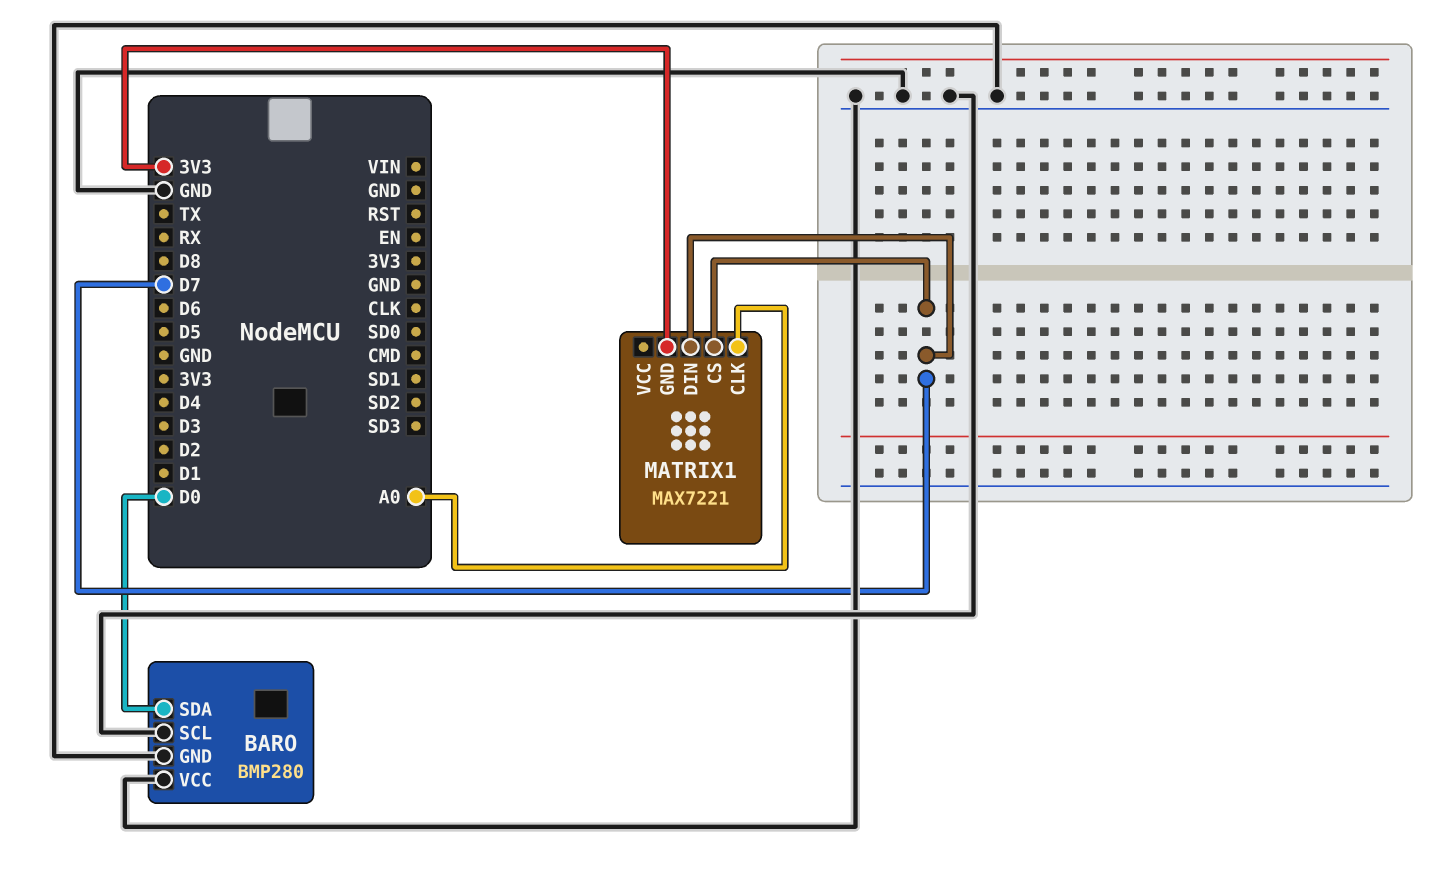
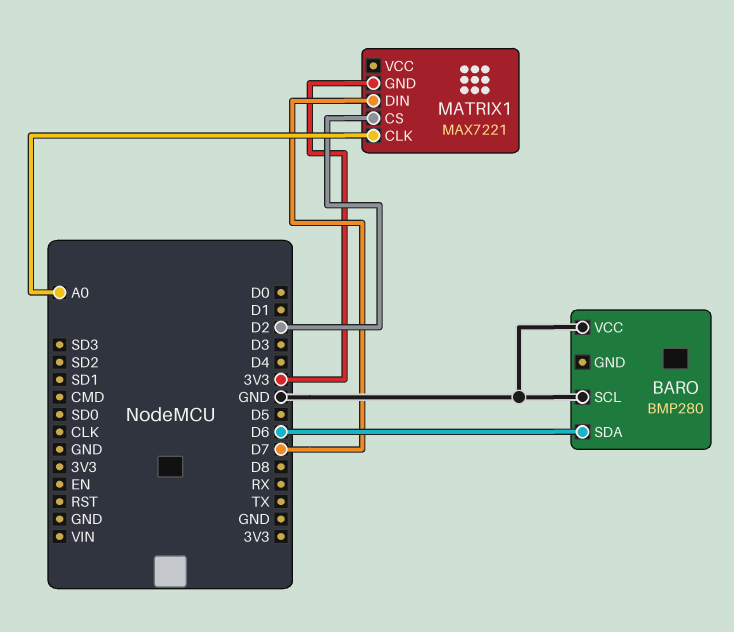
BARO pin GND: GND -> none
BARO pin SDA: D0 -> D6
MATRIX1 pin CS: D7 -> D2

